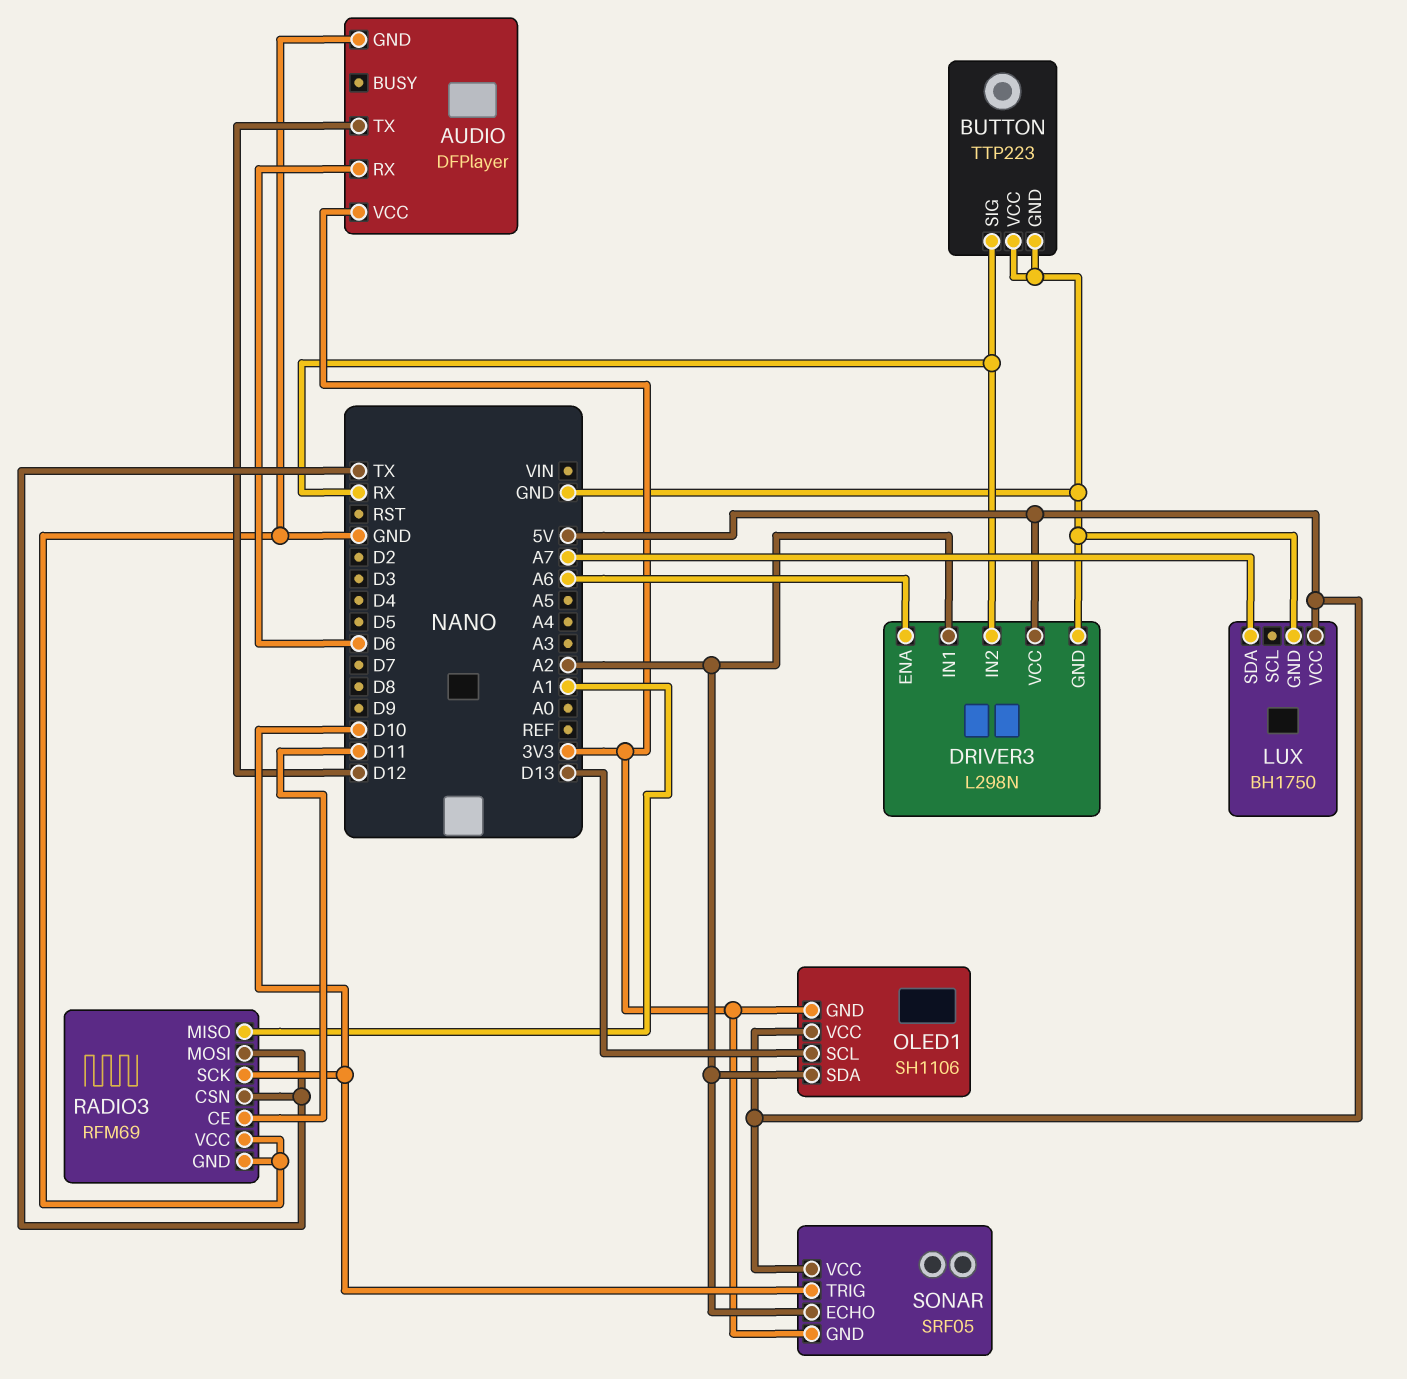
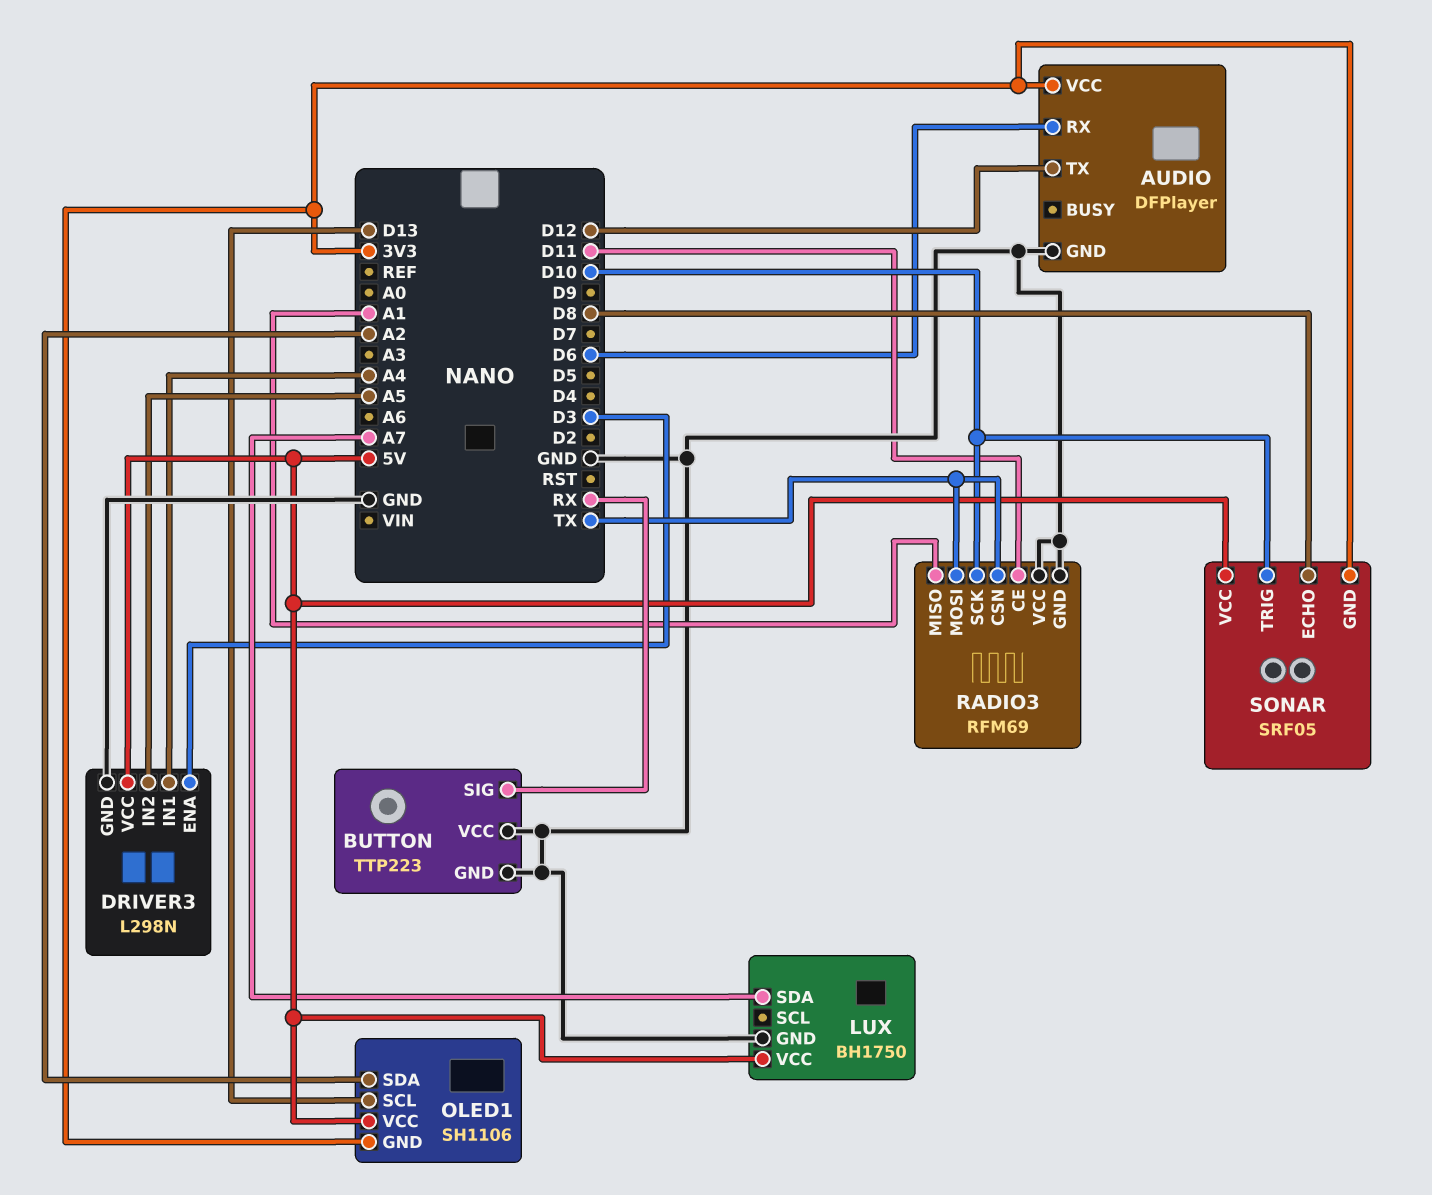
DRIVER3 pin ENA: A6 -> D3
DRIVER3 pin IN1: A2 -> A4
DRIVER3 pin IN2: RX -> A5
SONAR pin ECHO: A2 -> D8

